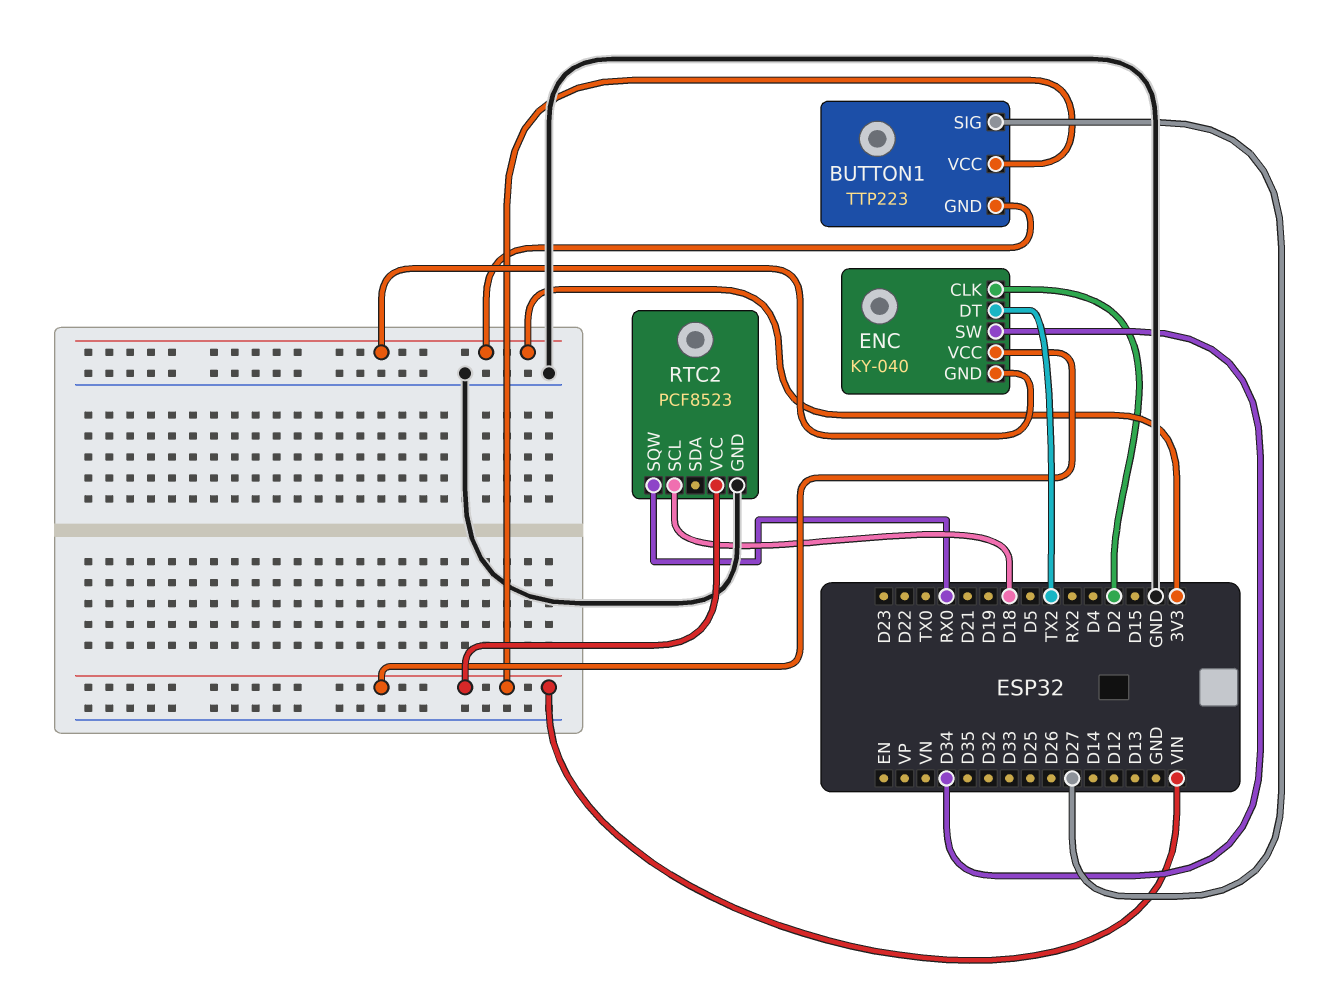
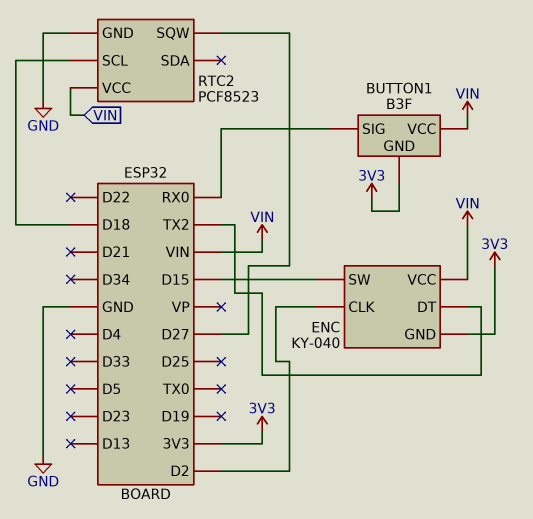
BUTTON1: TTP223 -> B3F
BUTTON1 pin SIG: D27 -> RX0
ENC pin SW: D34 -> D15
RTC2 pin SQW: RX0 -> D27

